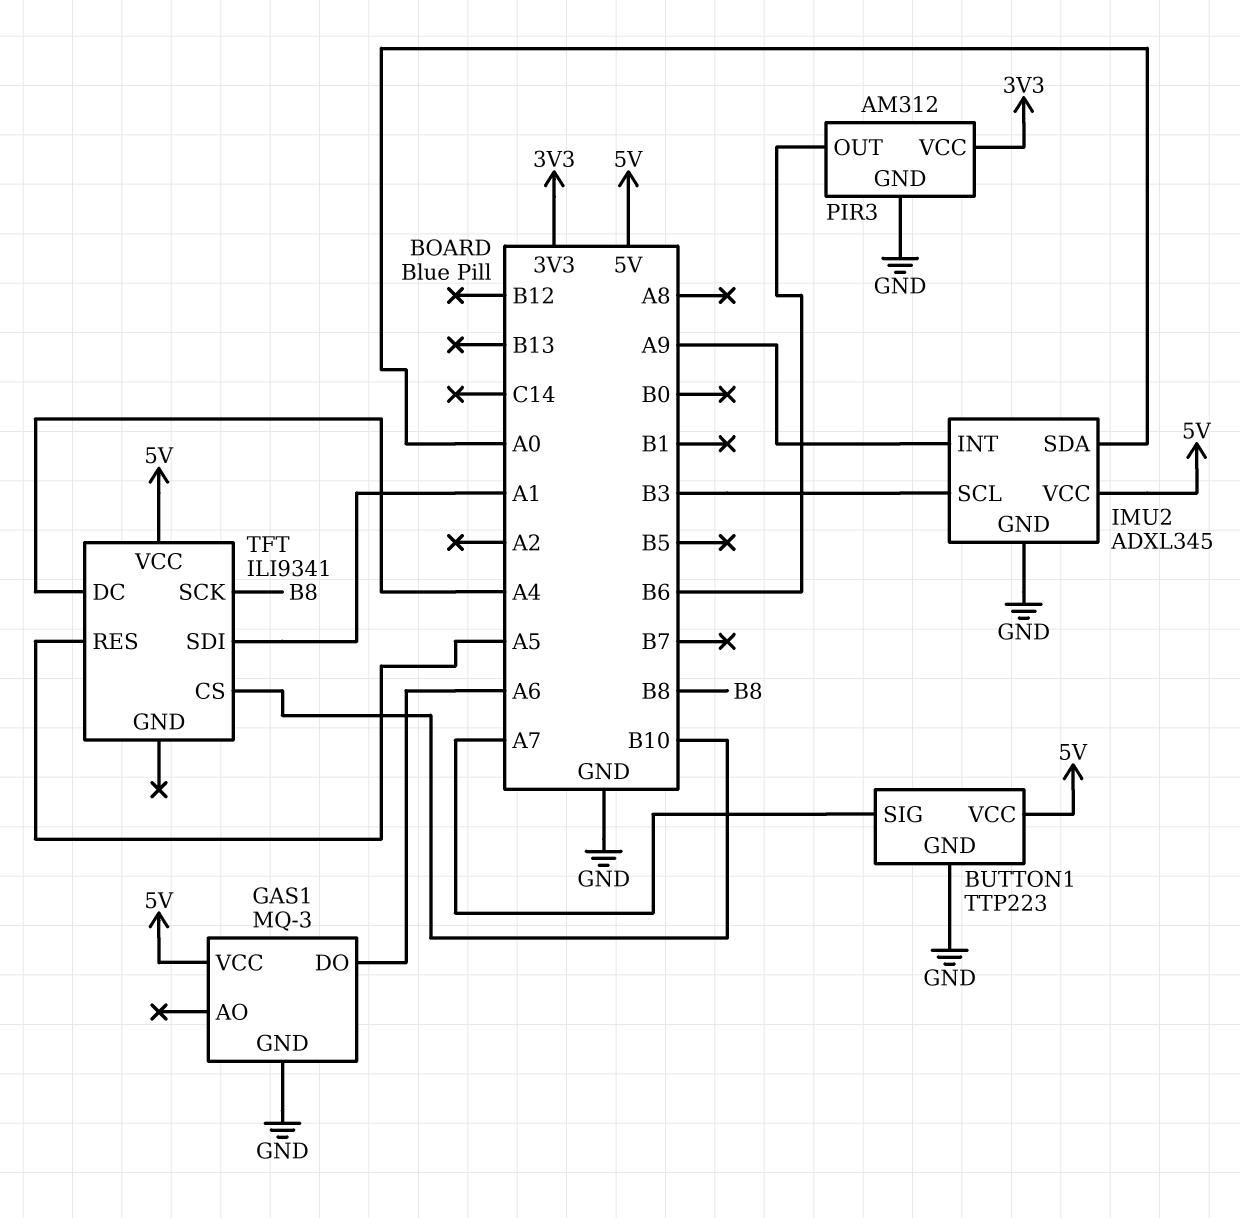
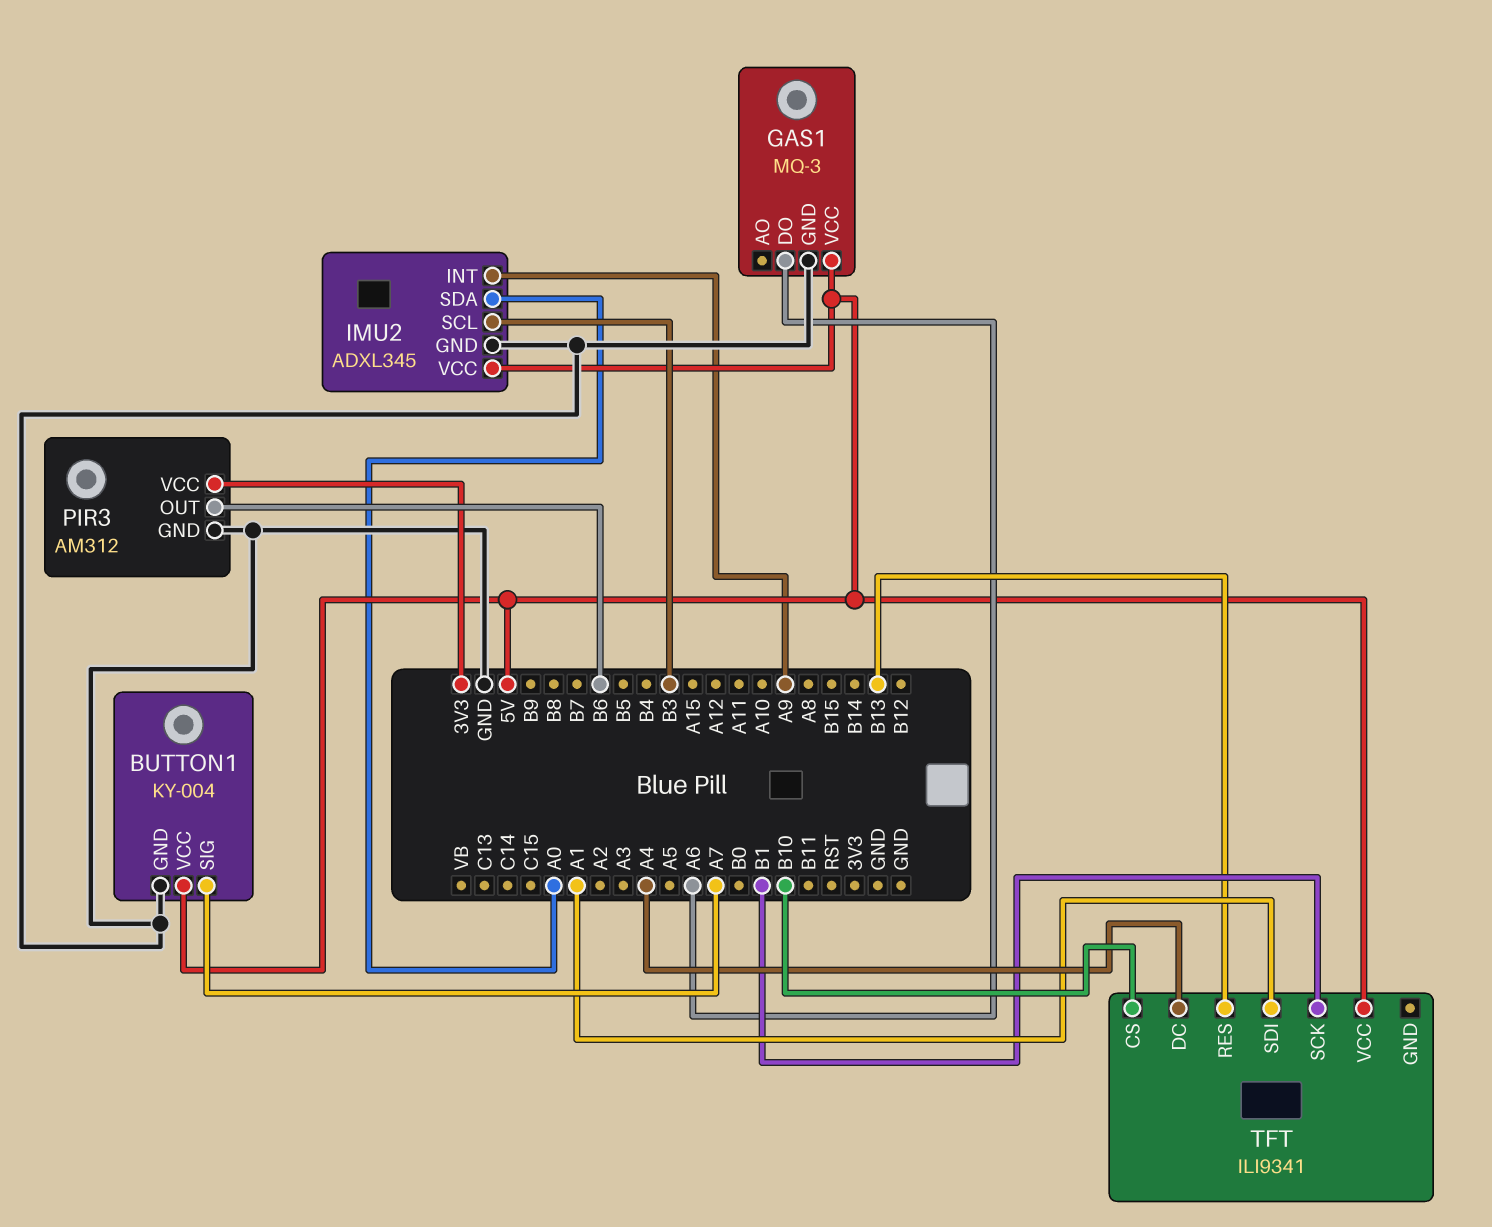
BUTTON1: TTP223 -> KY-004
TFT pin RES: A5 -> B13
TFT pin SCK: B8 -> B1

